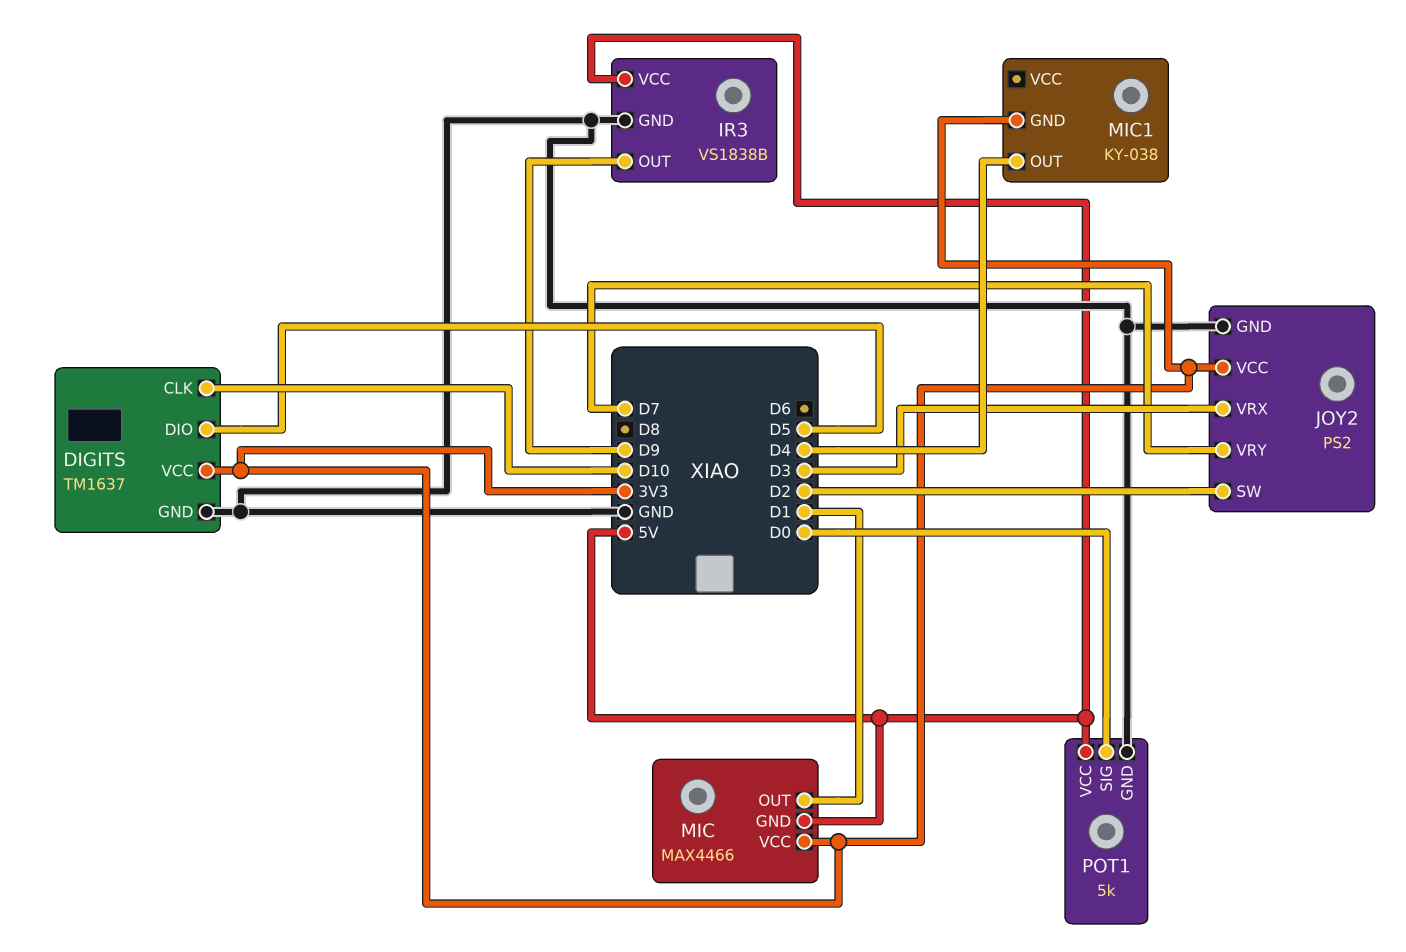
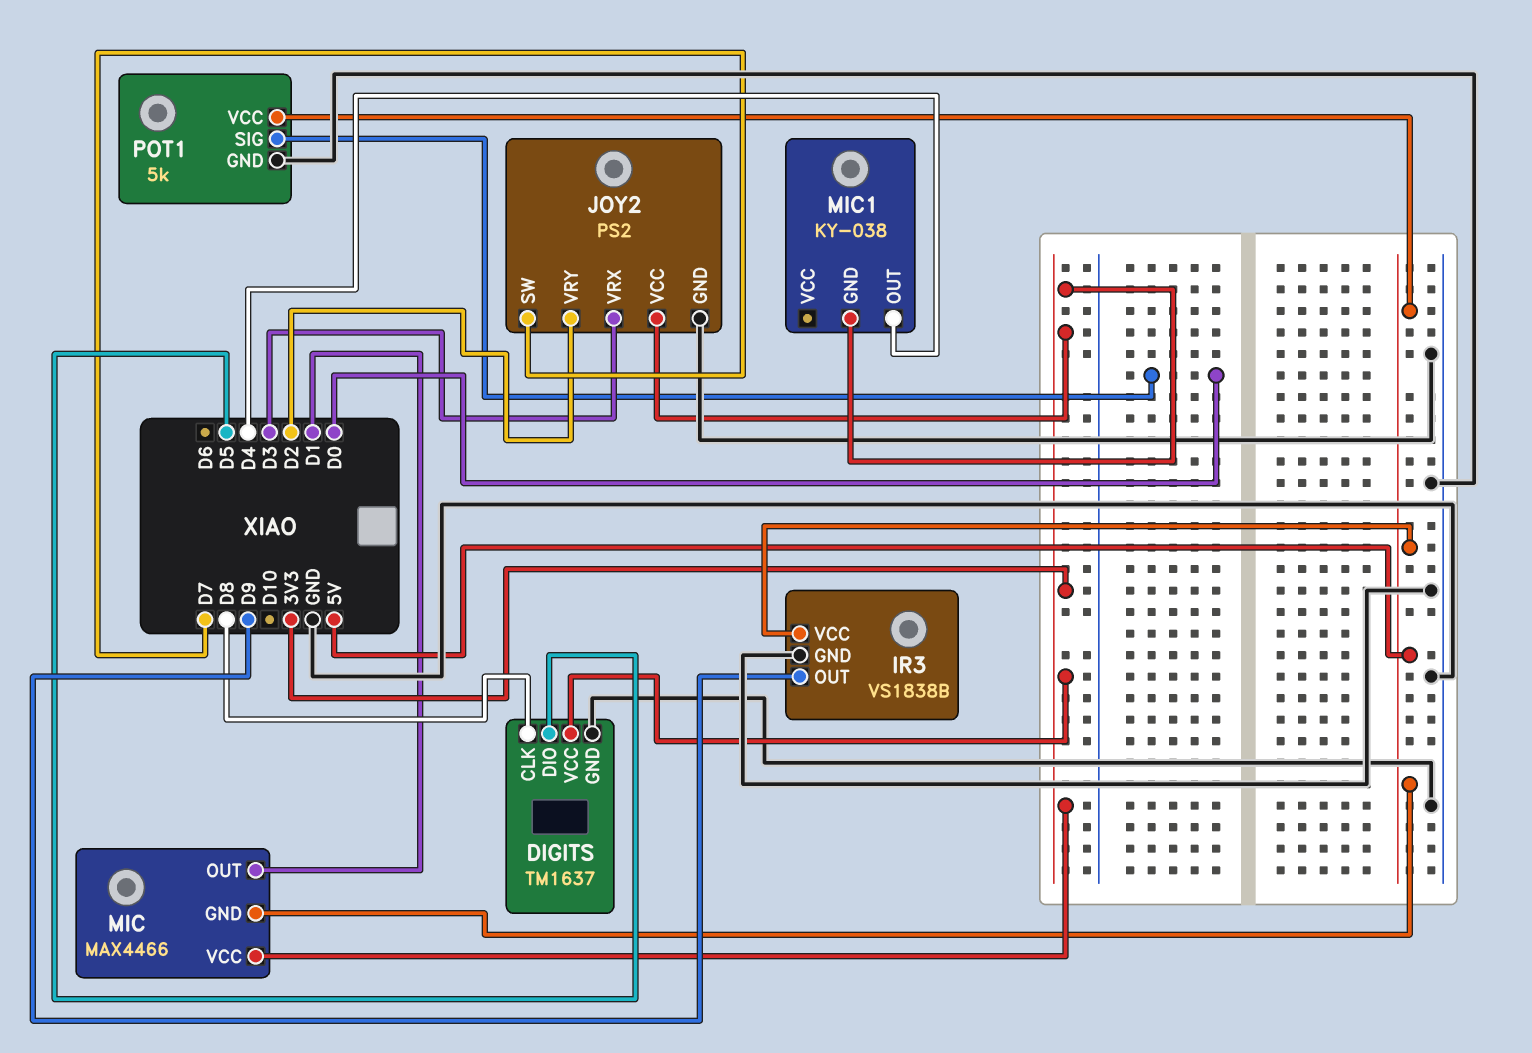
DIGITS pin CLK: D10 -> D8
JOY2 pin SW: D2 -> D7
JOY2 pin VRY: D7 -> D2

